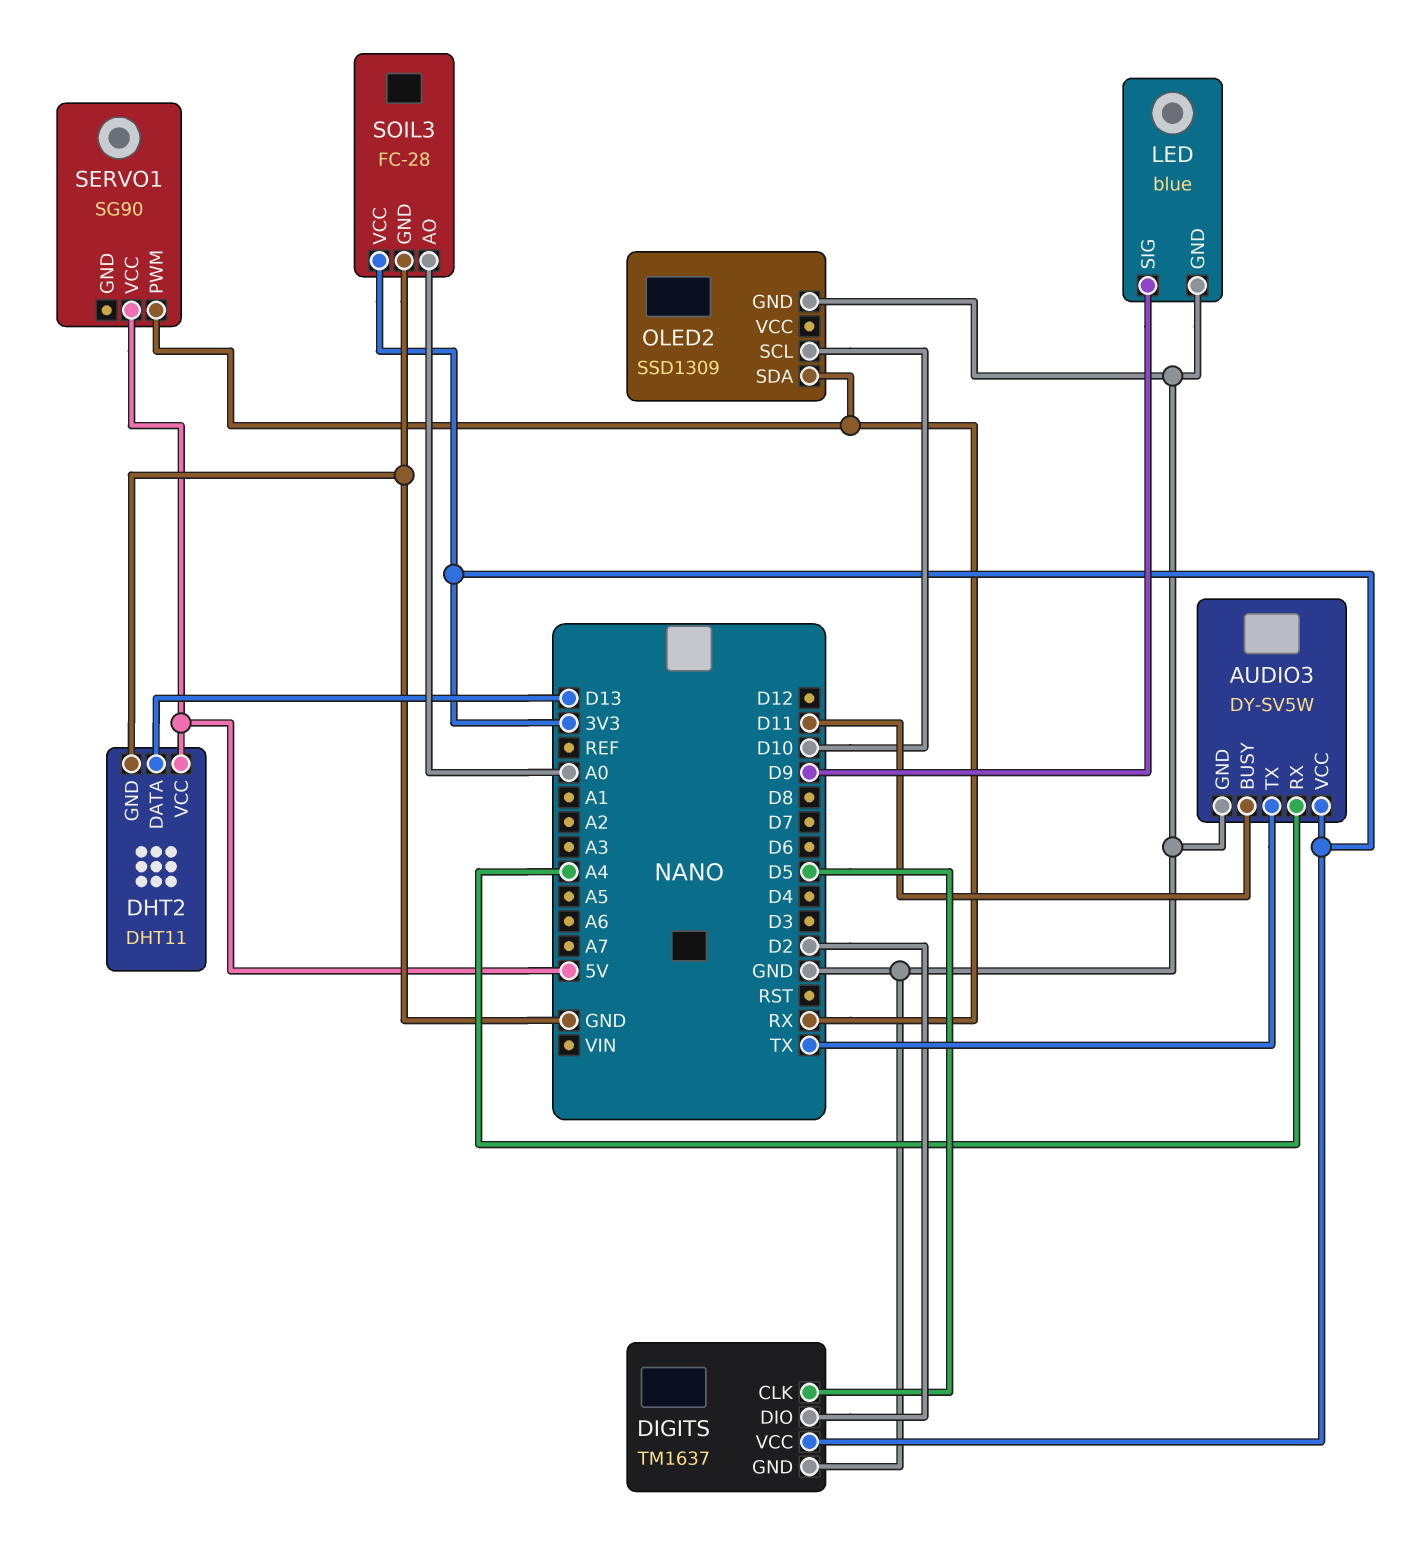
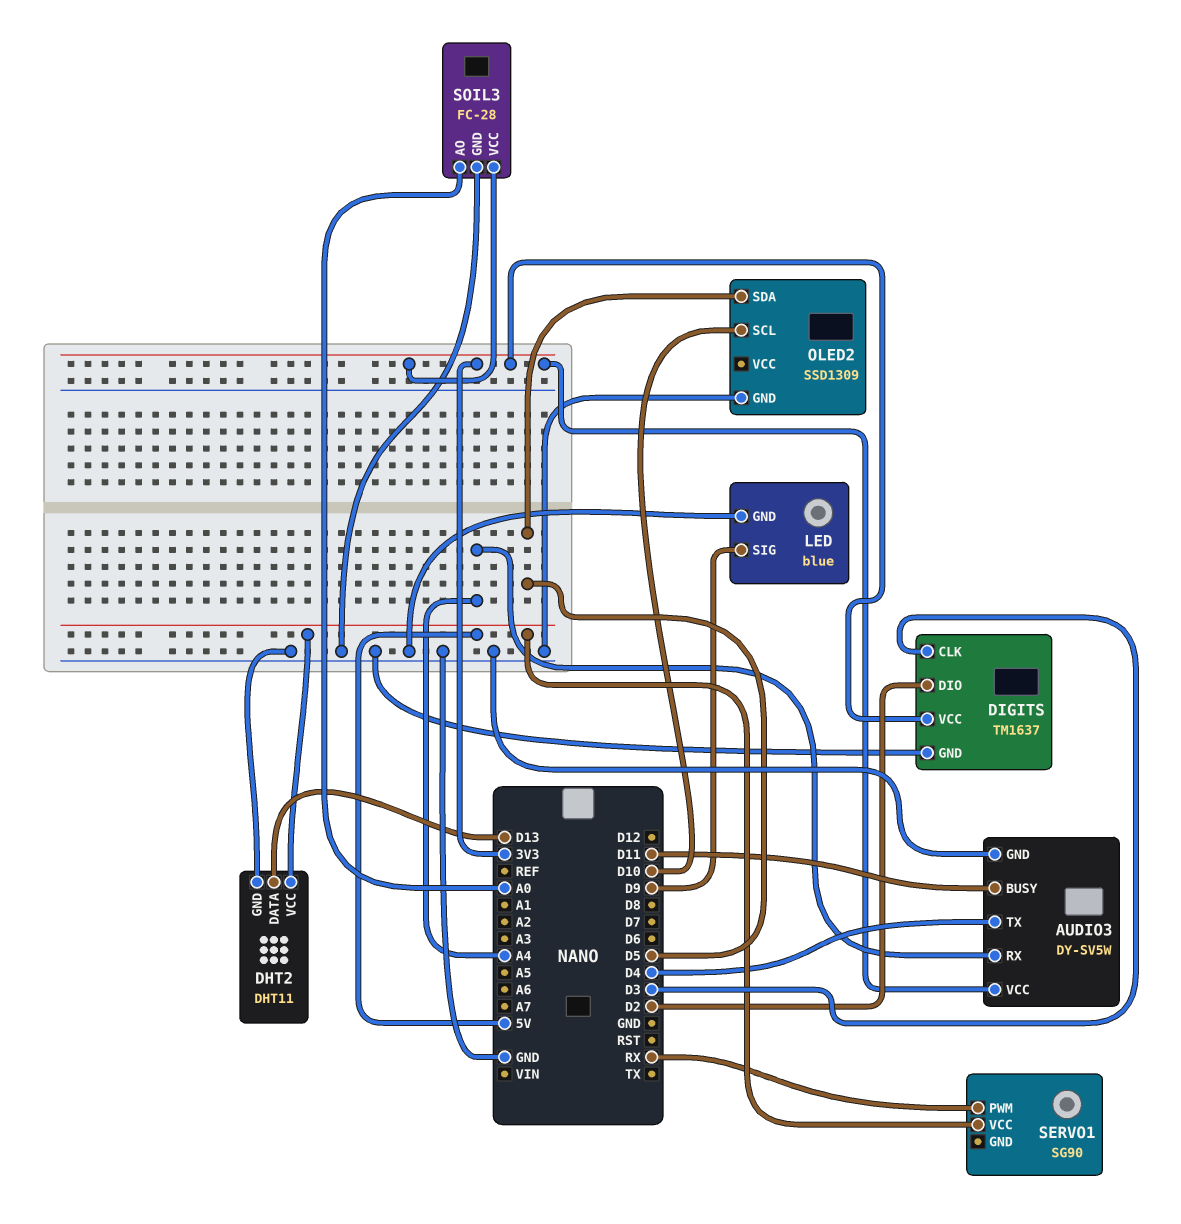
AUDIO3 pin TX: TX -> D4
DIGITS pin CLK: D5 -> D3
OLED2 pin SDA: RX -> D5

